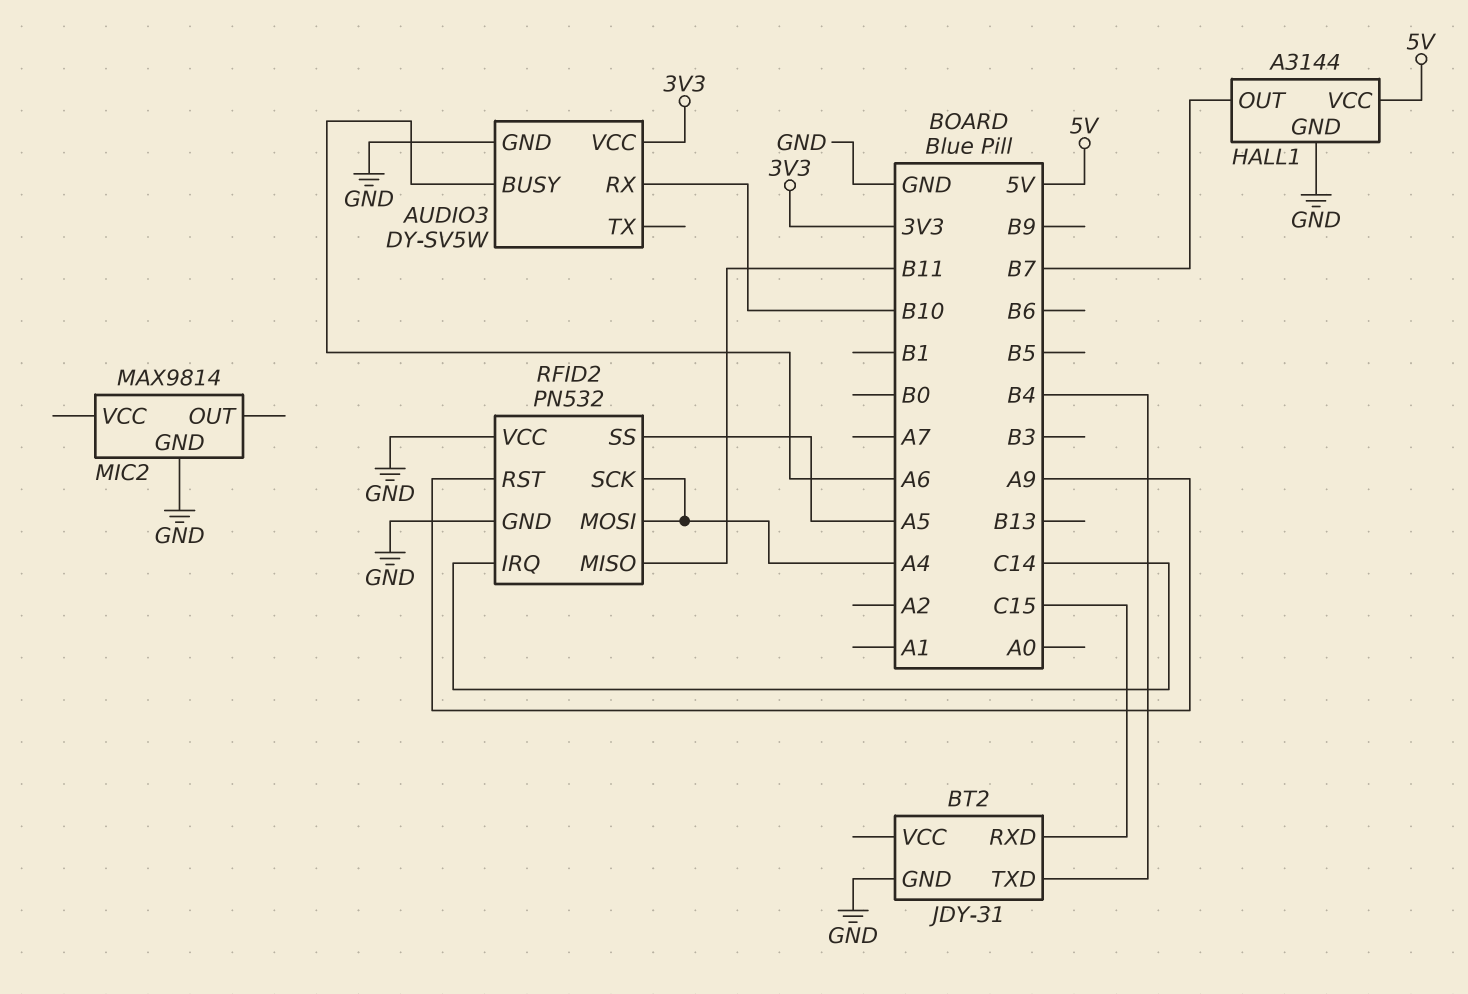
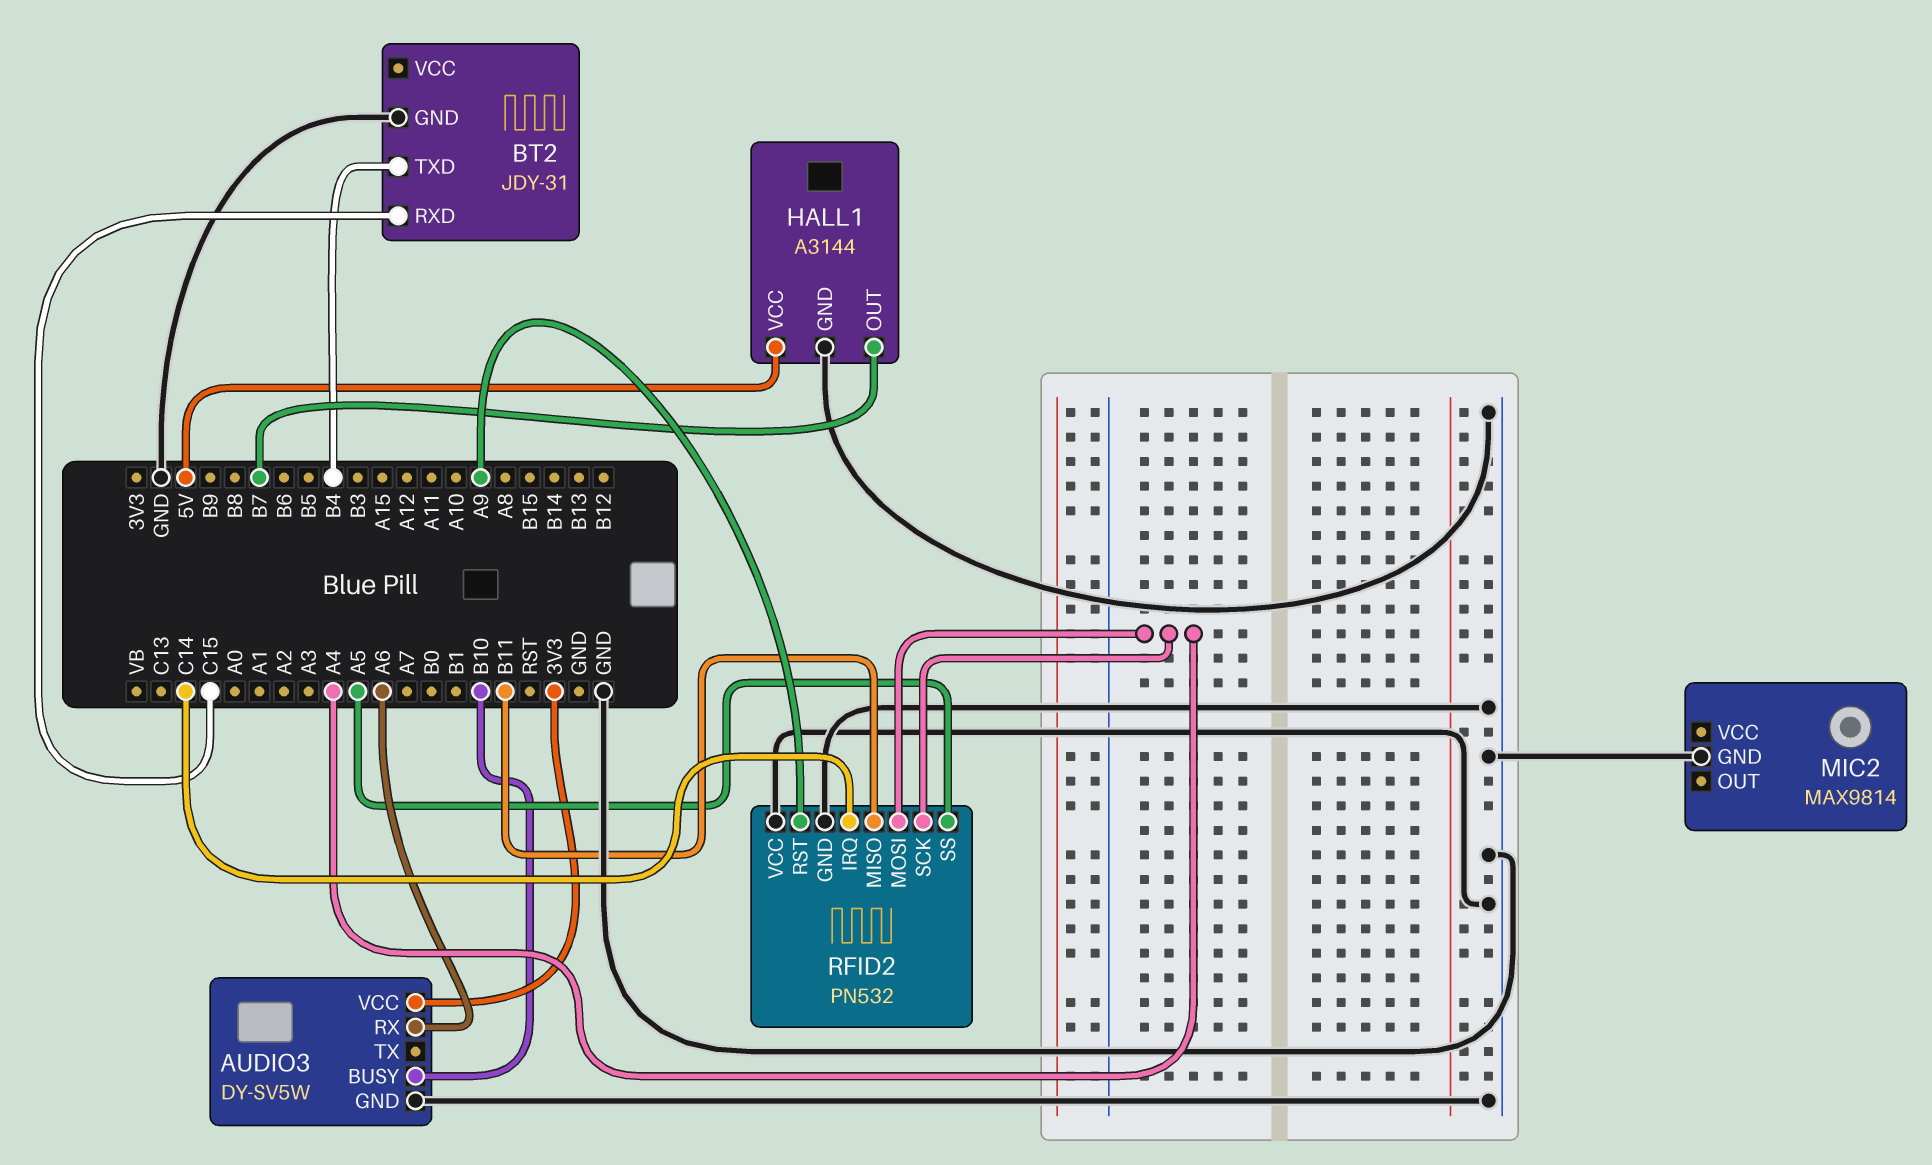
AUDIO3 pin BUSY: A6 -> B10
AUDIO3 pin RX: B10 -> A6

